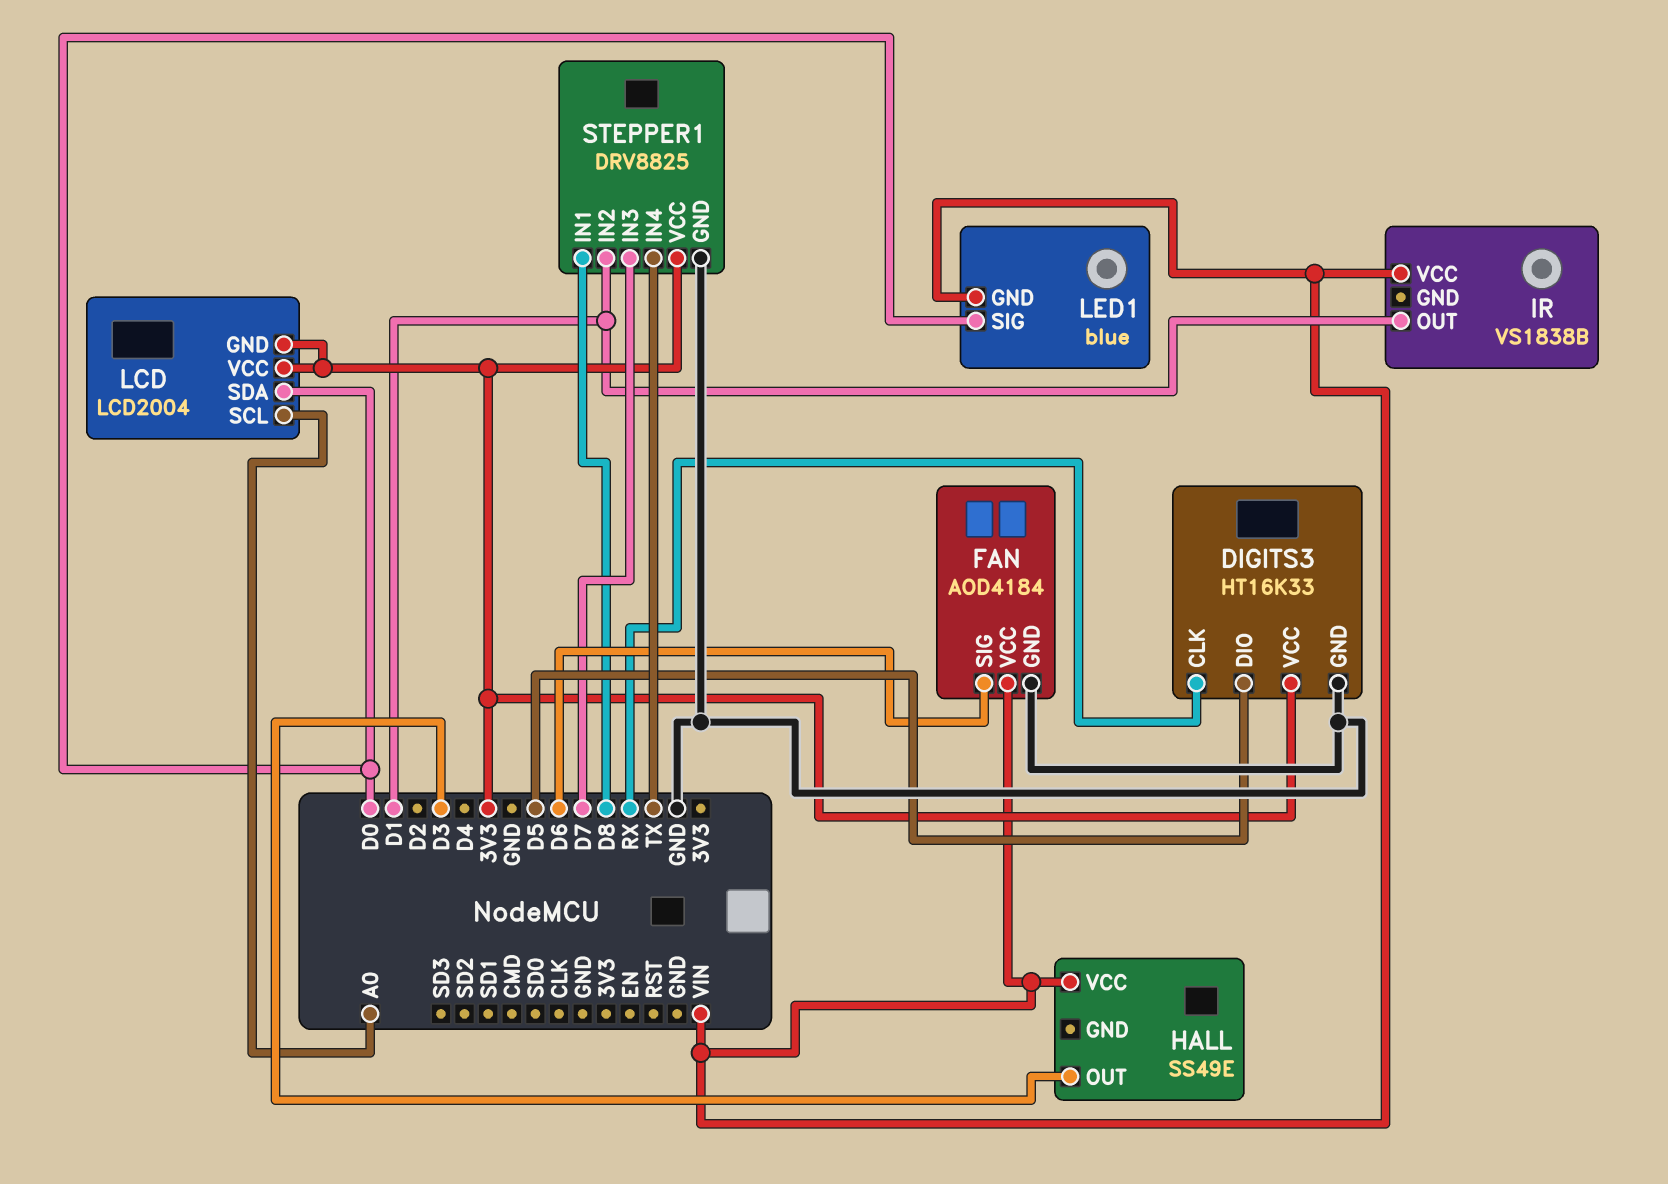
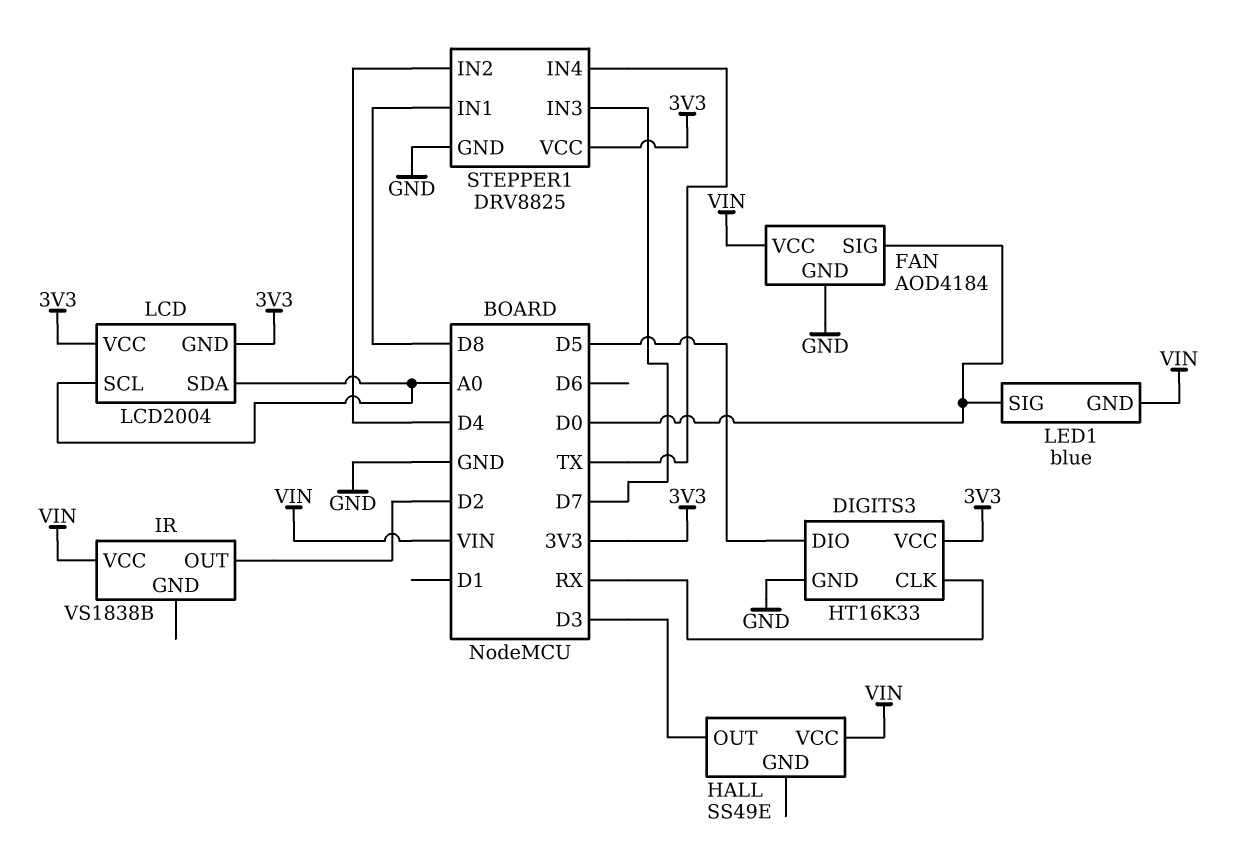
FAN pin SIG: D6 -> D0
IR pin OUT: D1 -> D2
LCD pin SDA: D0 -> A0
STEPPER1 pin IN2: D1 -> D4

